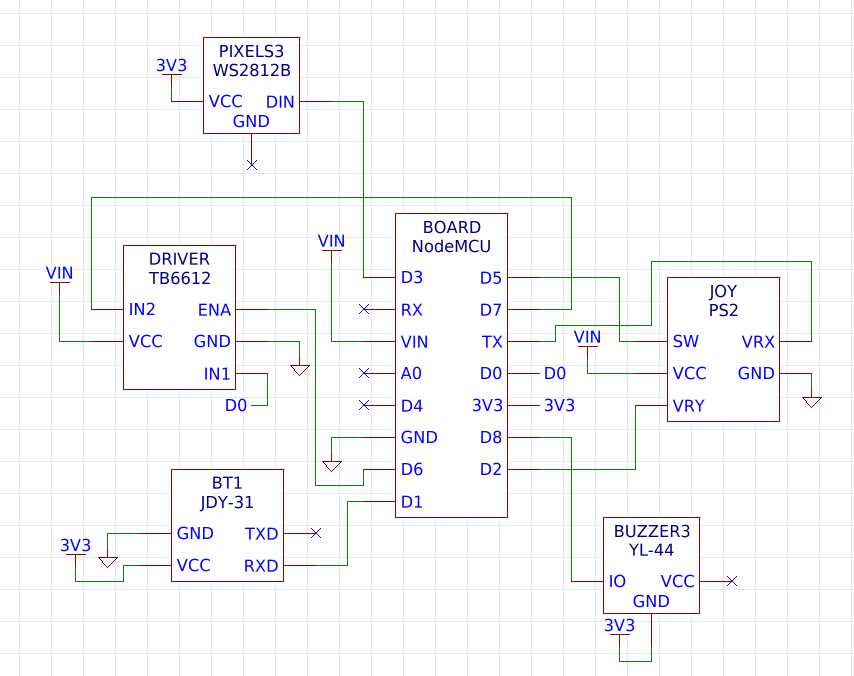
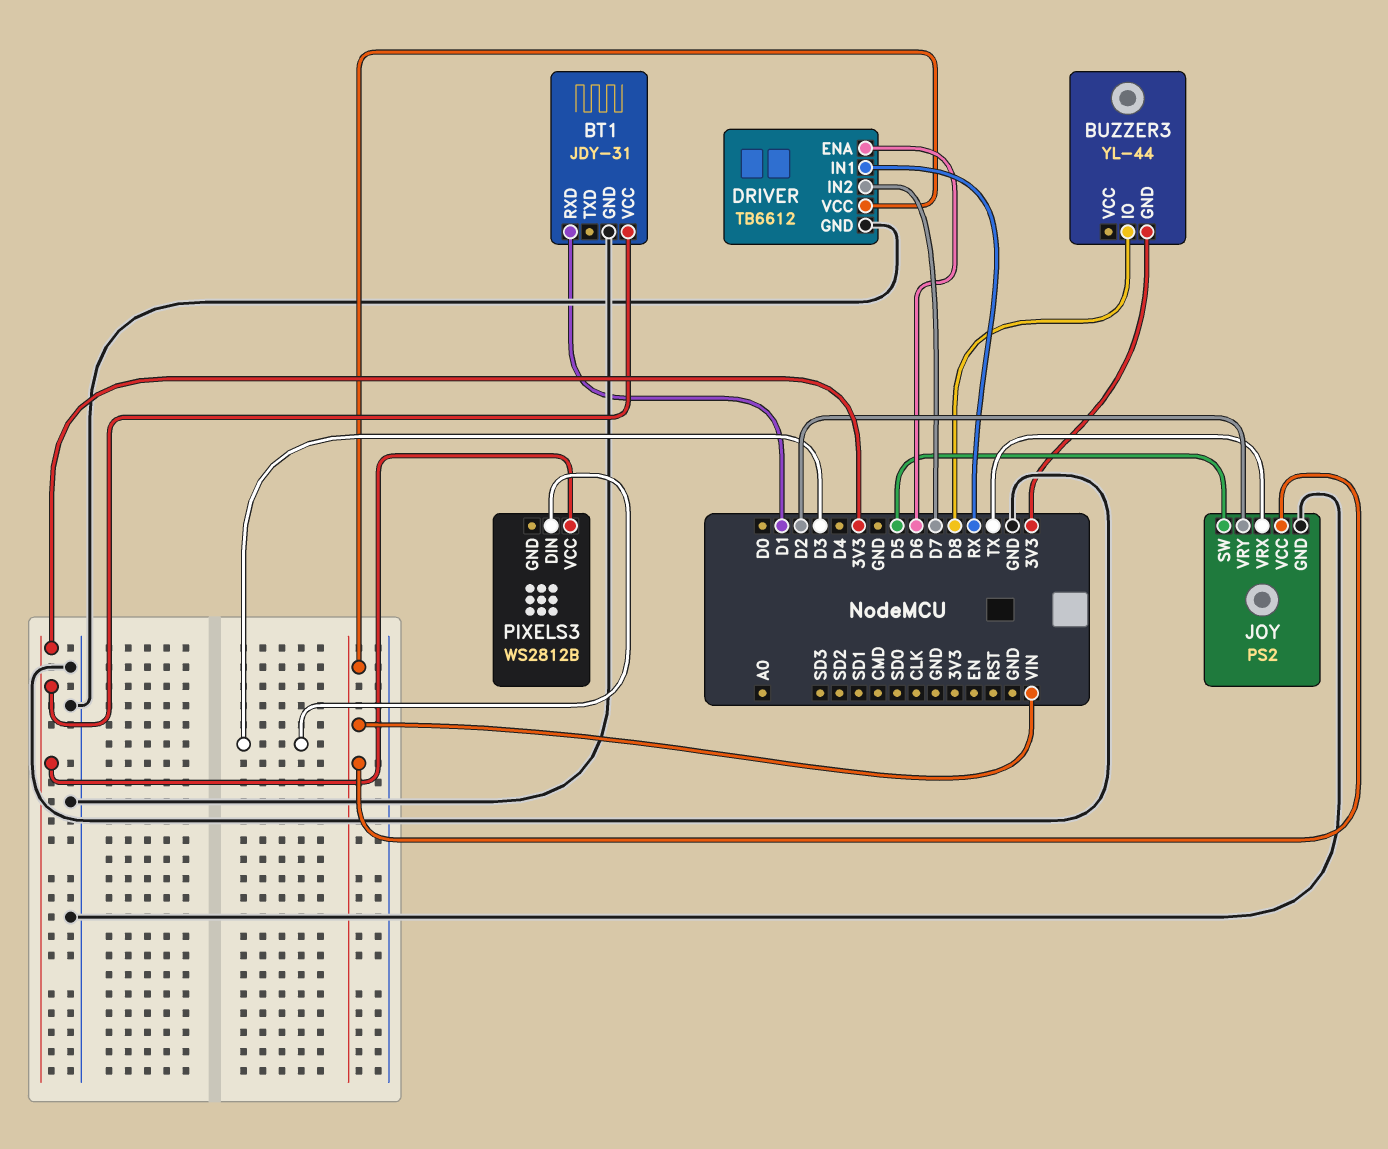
DRIVER pin IN1: D0 -> RX

